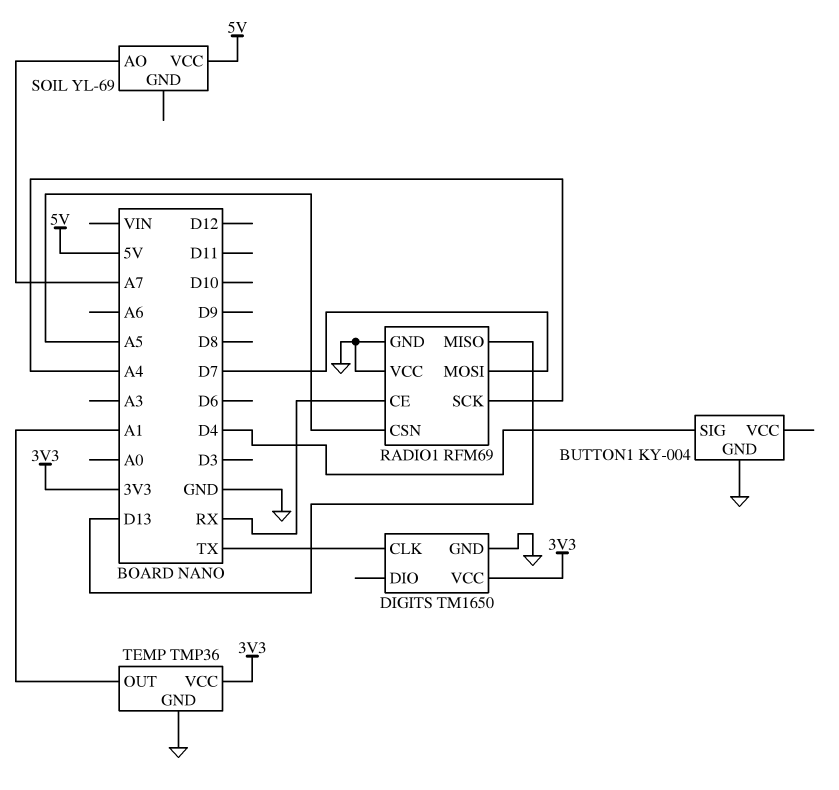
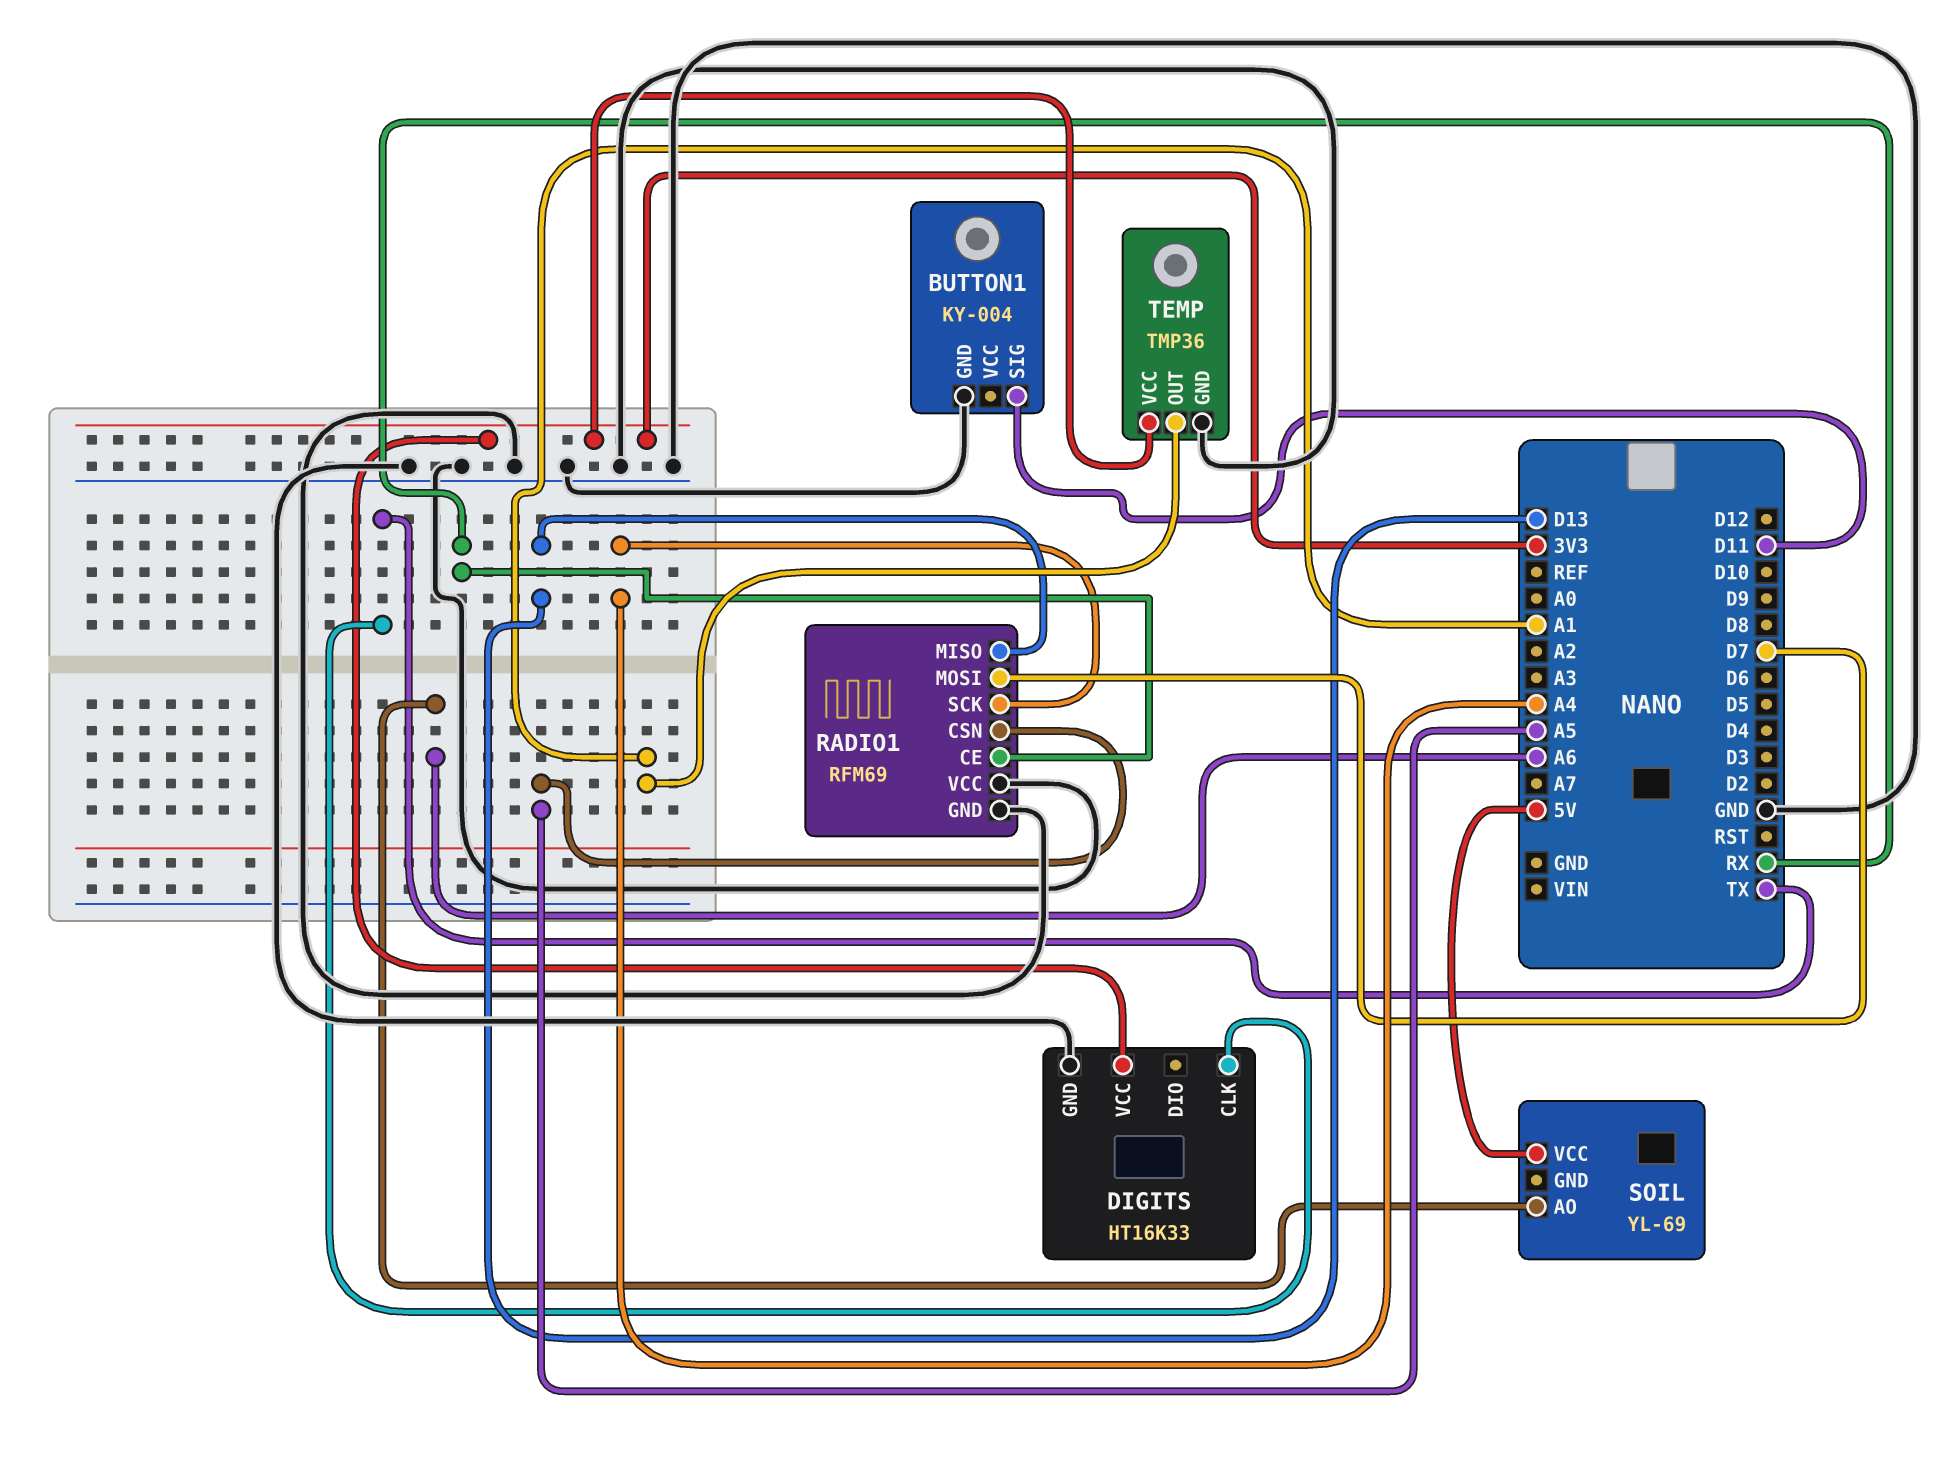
BUTTON1 pin SIG: D4 -> D11
DIGITS: TM1650 -> HT16K33
SOIL pin AO: A7 -> A6

